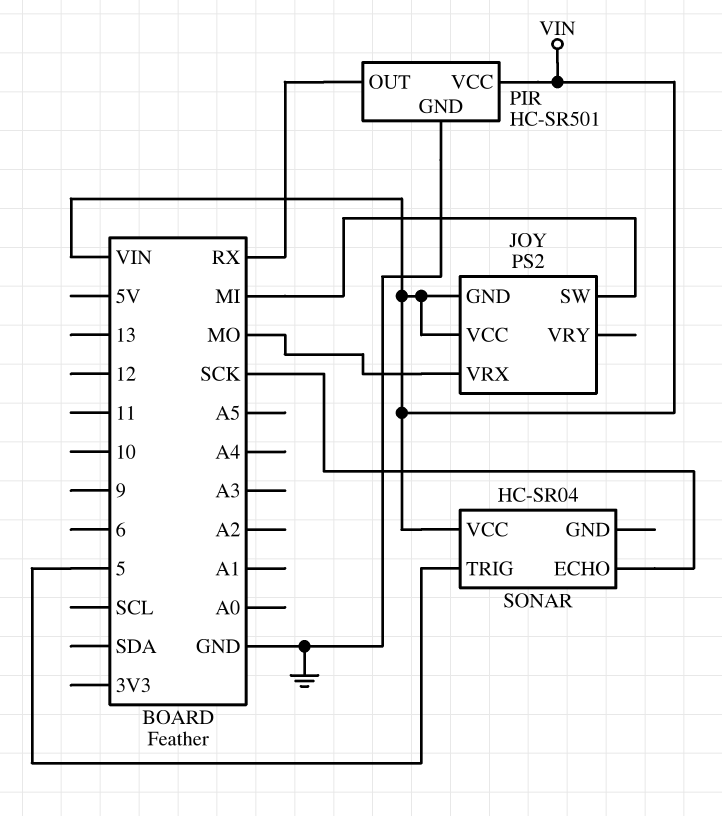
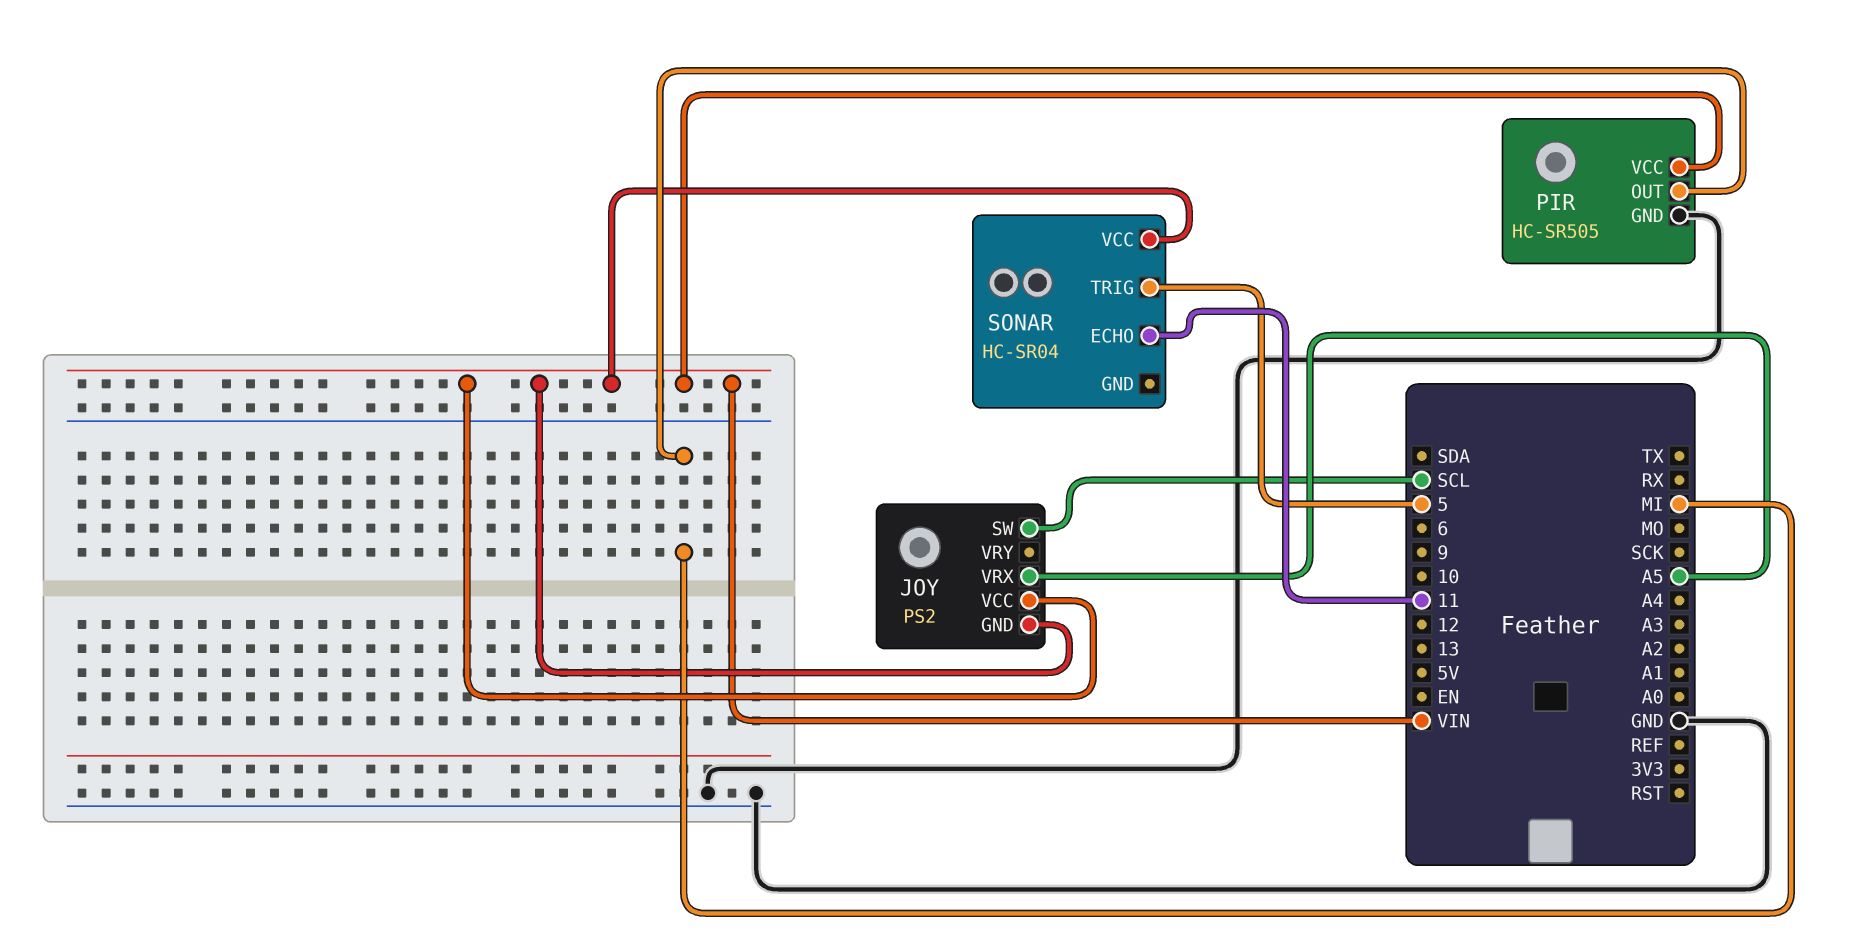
JOY pin SW: MI -> SCL
JOY pin VRX: MO -> A5
PIR: HC-SR501 -> HC-SR505
PIR pin OUT: RX -> MI
SONAR pin ECHO: SCK -> 11

